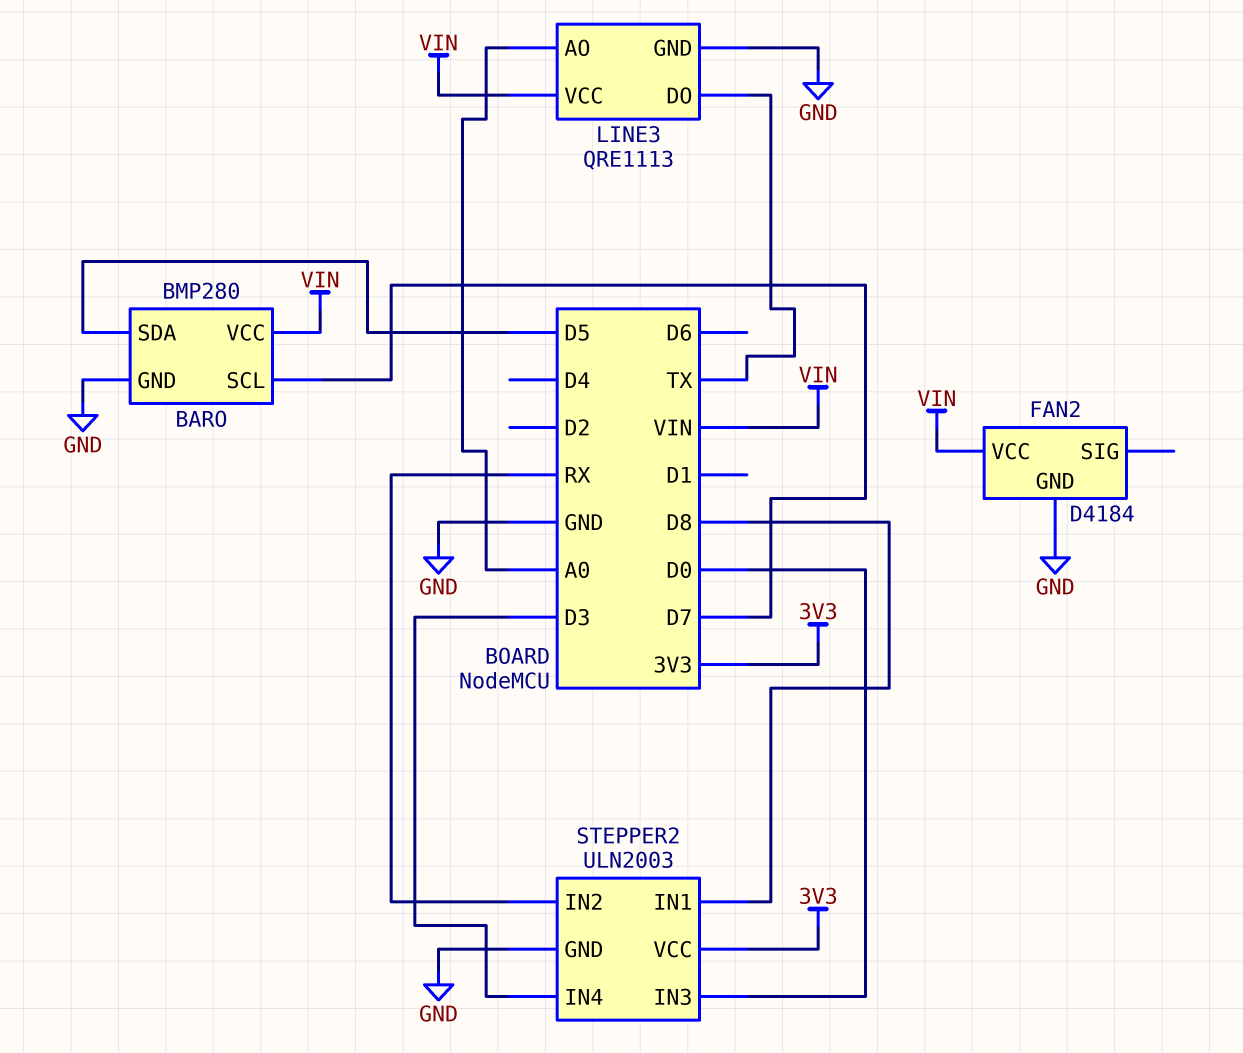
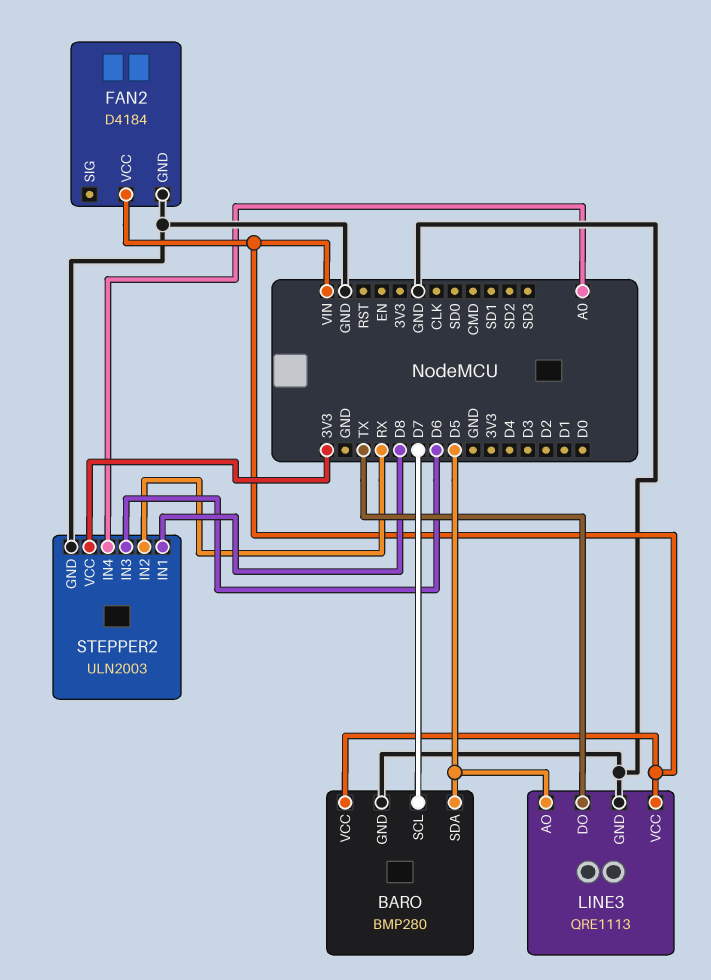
LINE3 pin AO: A0 -> D5
STEPPER2 pin IN3: D0 -> D6
STEPPER2 pin IN4: D3 -> A0

